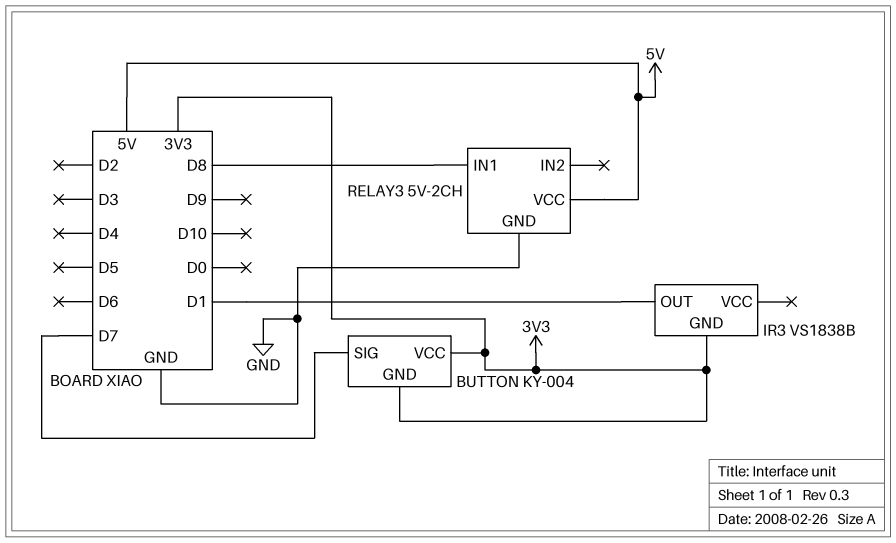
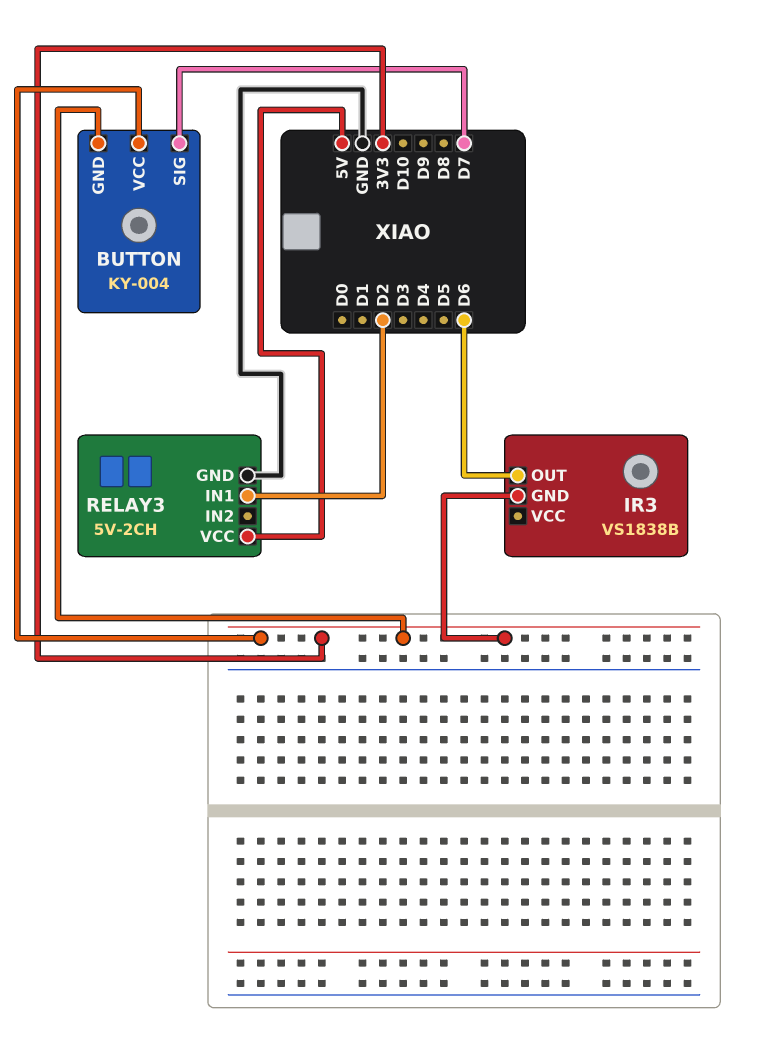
IR3 pin OUT: D1 -> D6
RELAY3 pin IN1: D8 -> D2

